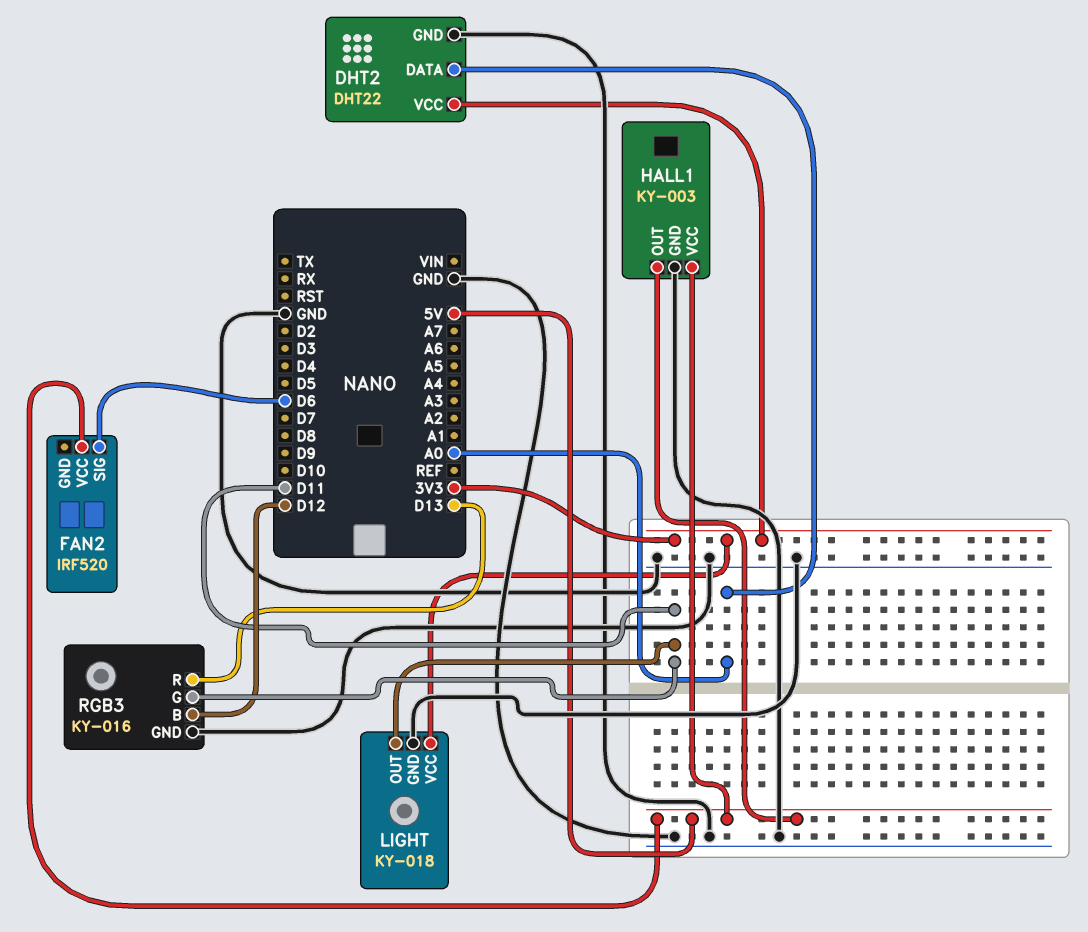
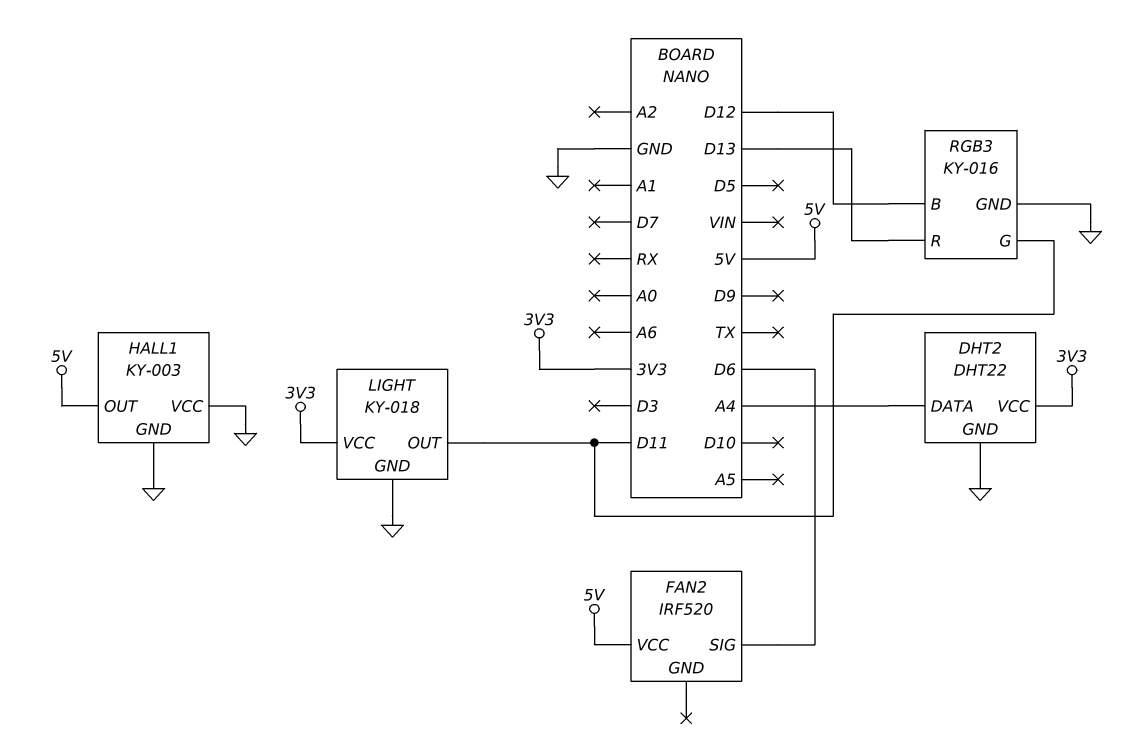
DHT2 pin DATA: A0 -> A4
HALL1 pin VCC: 5V -> GND

